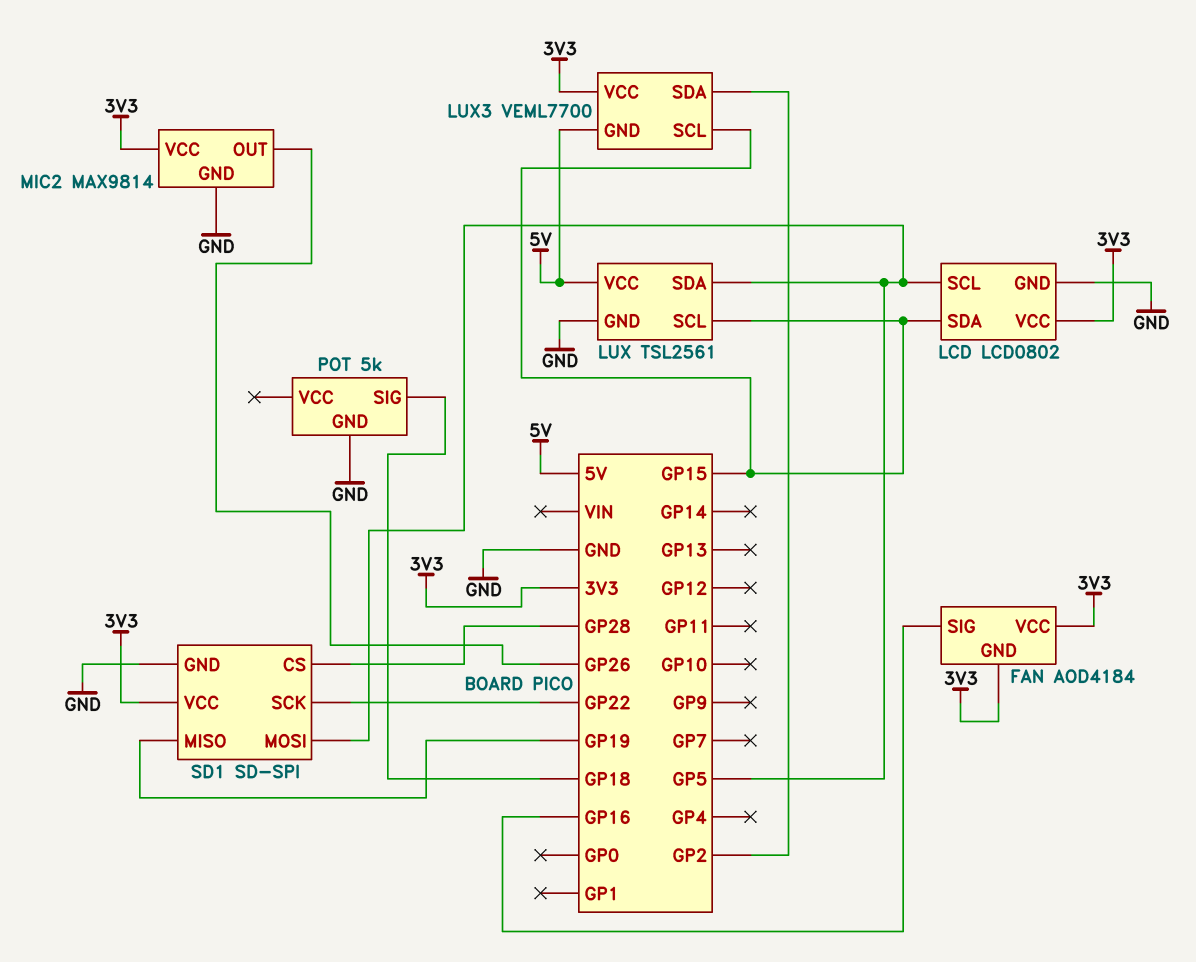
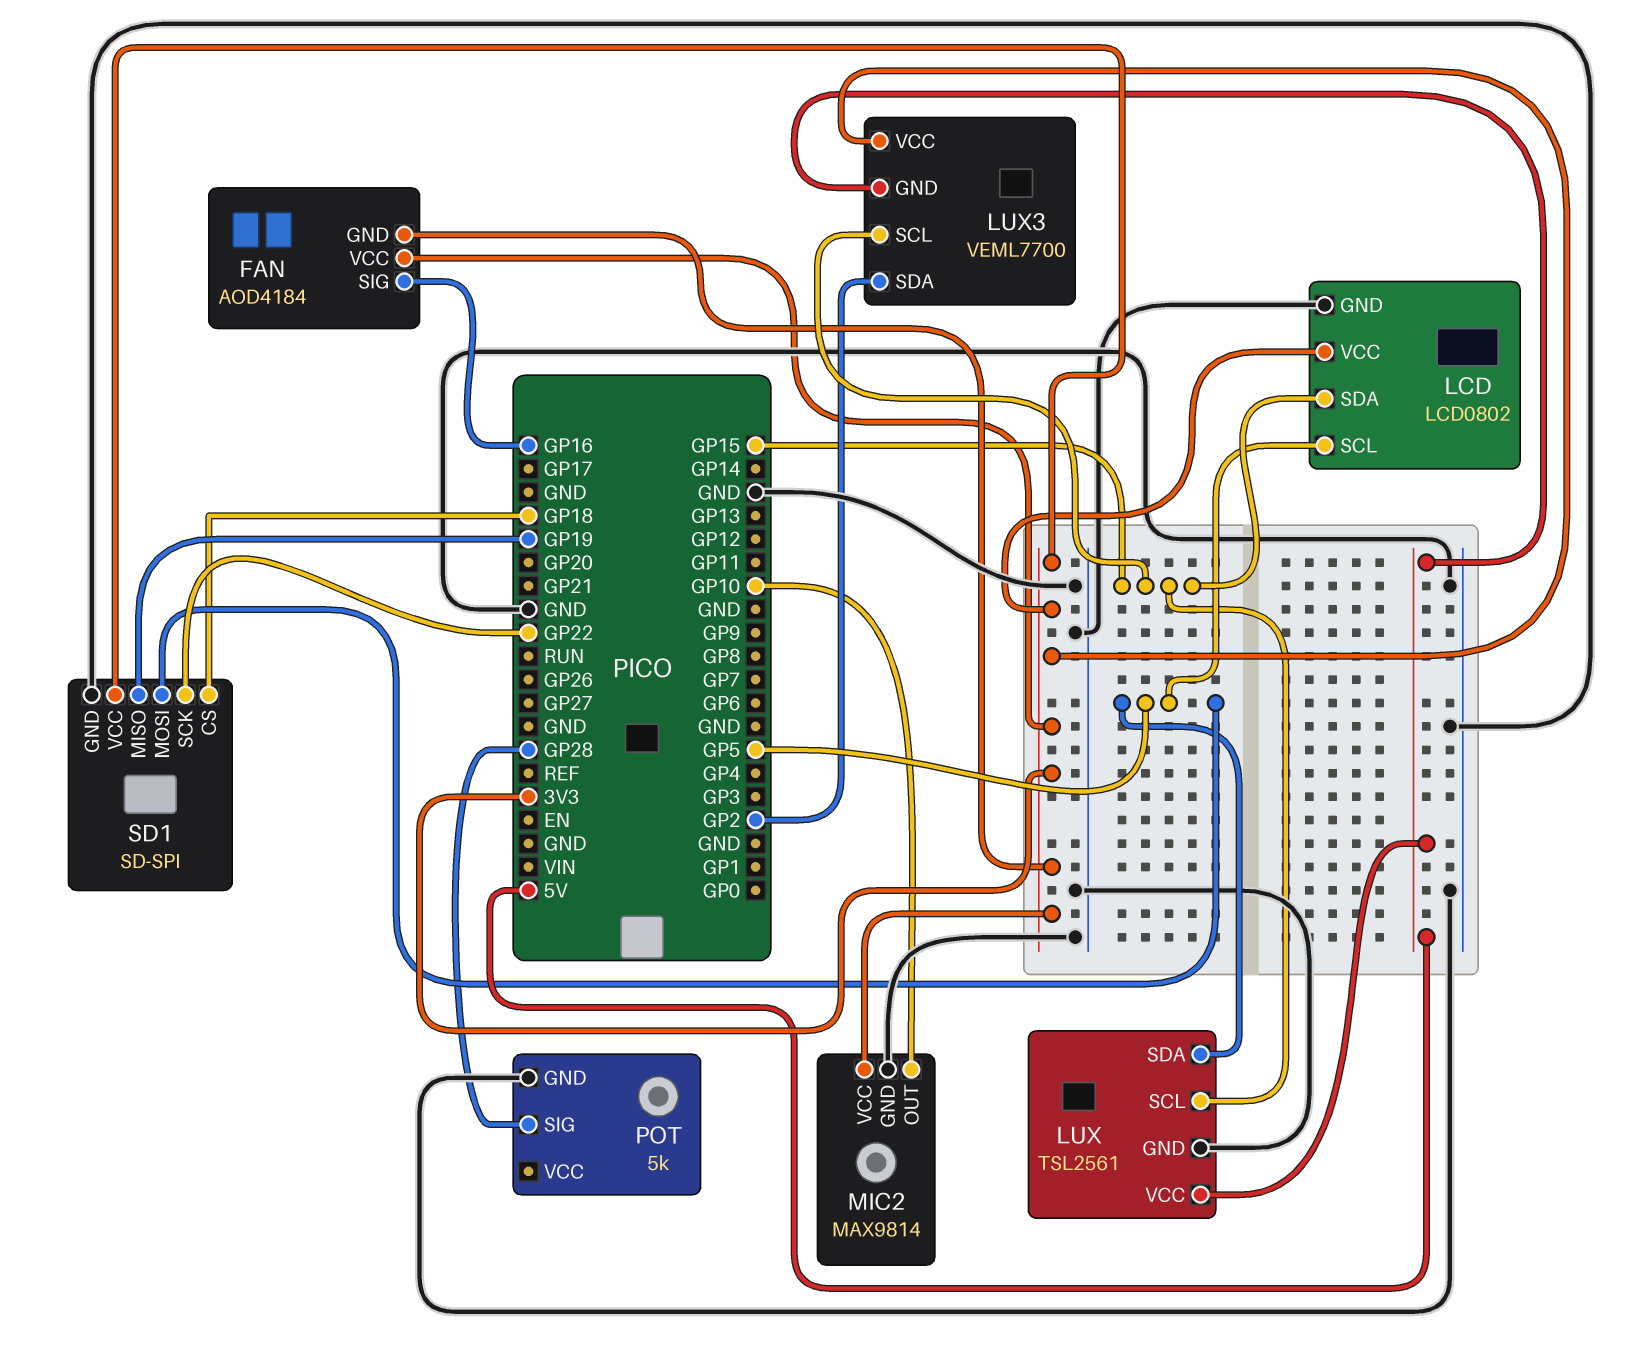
MIC2 pin OUT: GP26 -> GP10
POT pin SIG: GP18 -> GP28
SD1 pin CS: GP28 -> GP18

